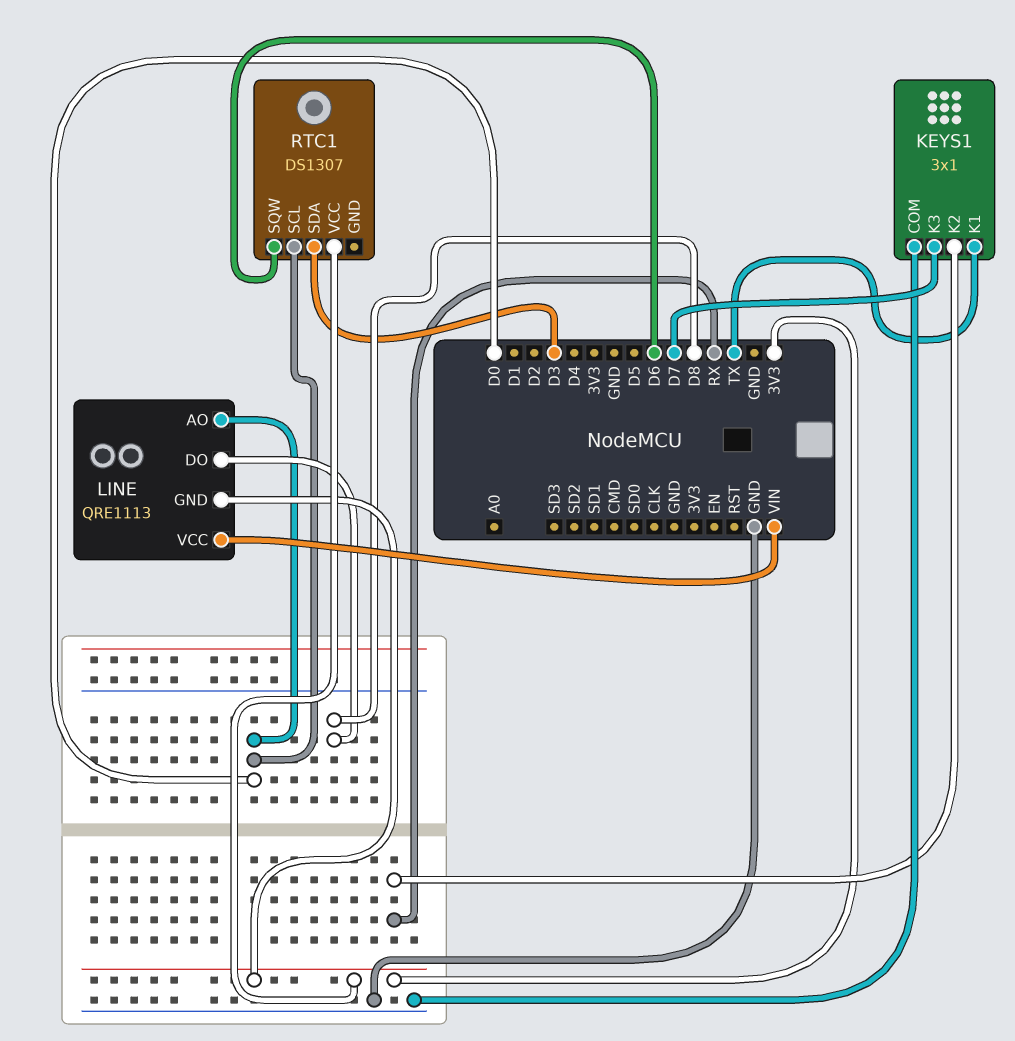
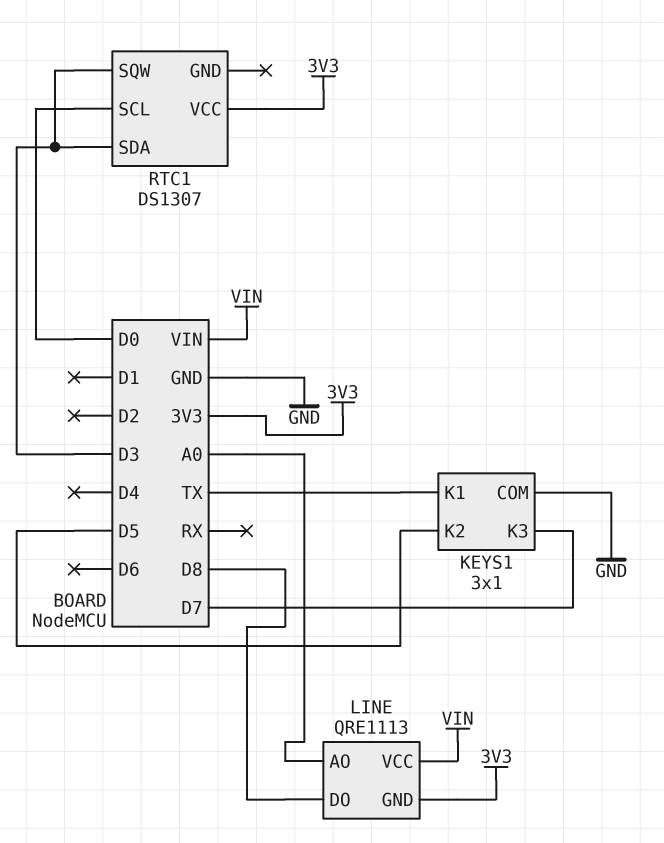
KEYS1 pin K2: RX -> D5
LINE pin AO: D0 -> A0
RTC1 pin SQW: D6 -> D3

